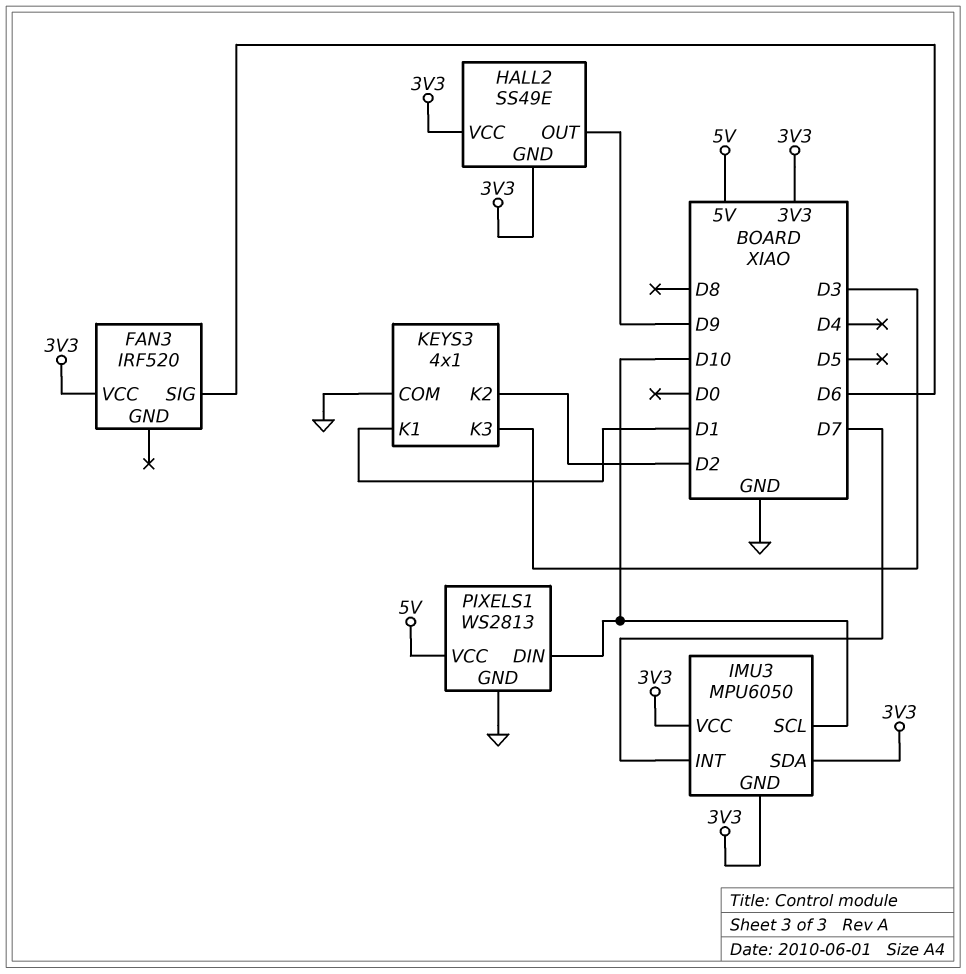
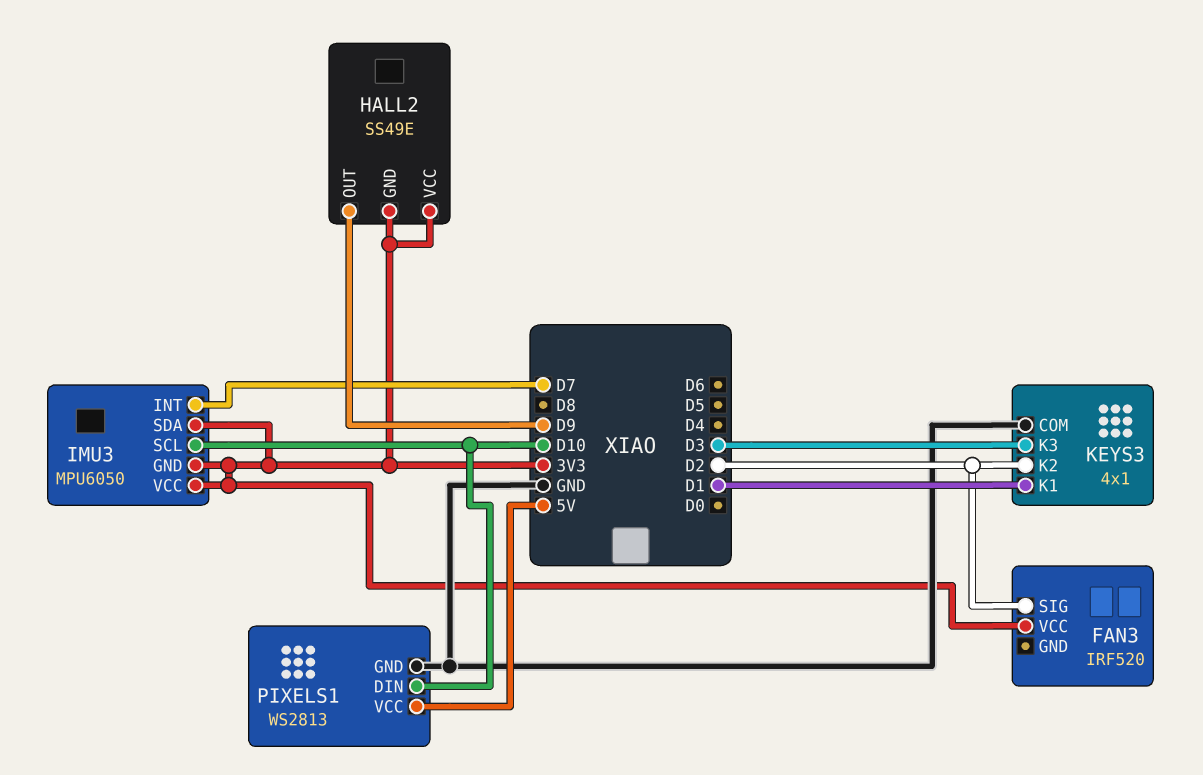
FAN3 pin SIG: D6 -> D2

